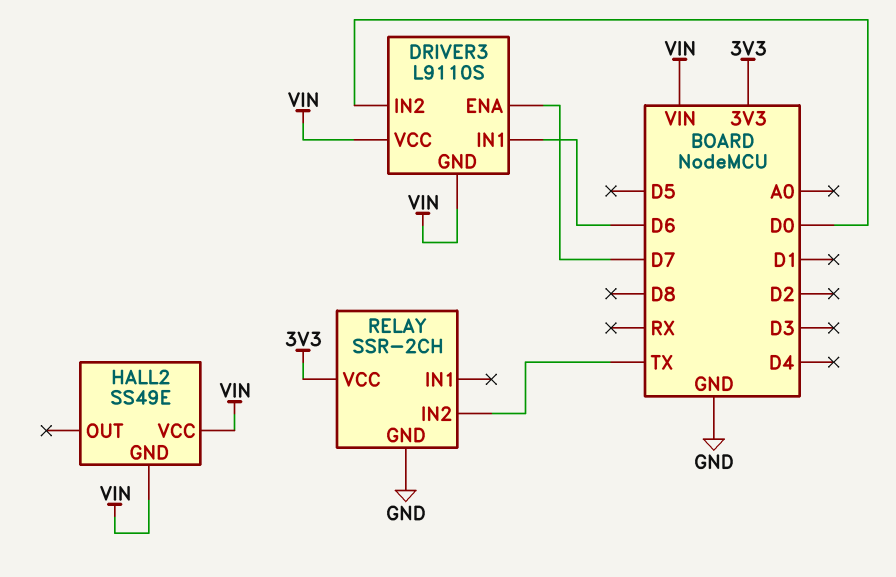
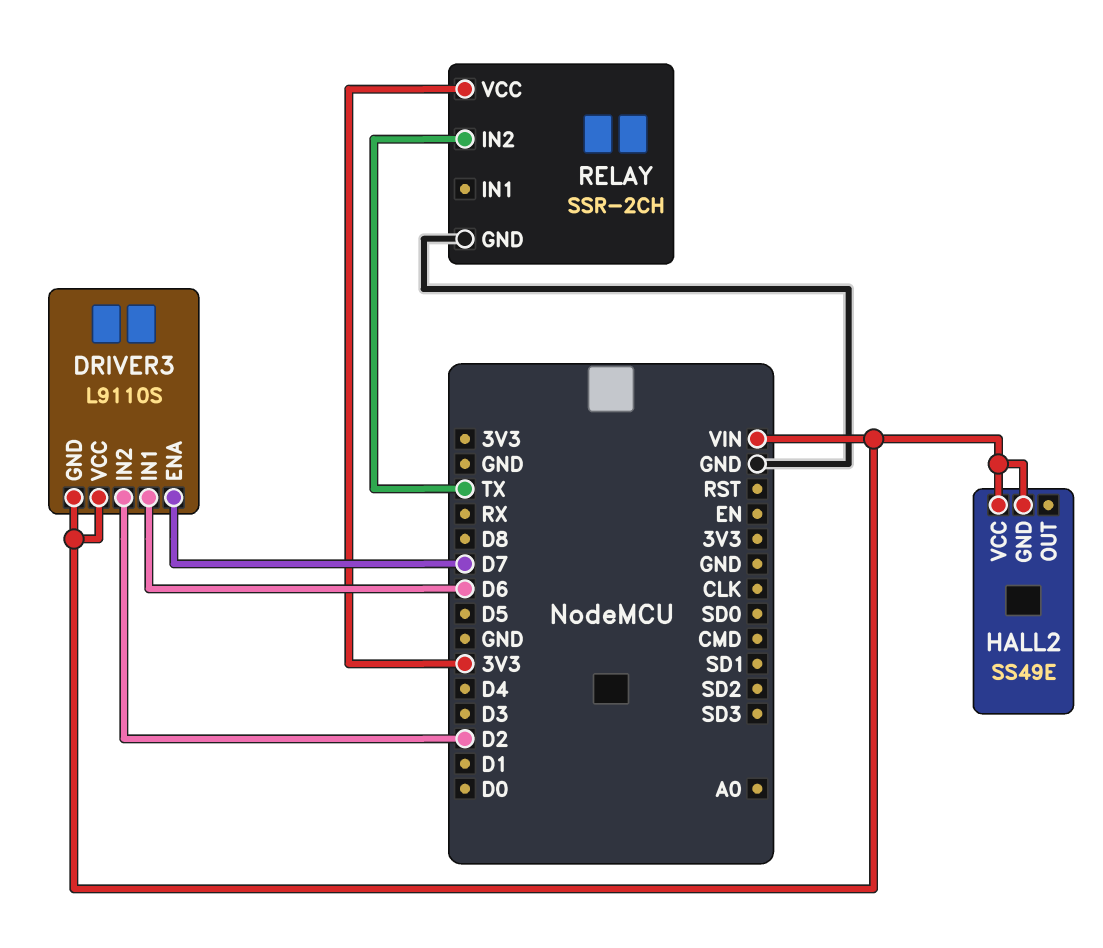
DRIVER3 pin IN2: D0 -> D2

